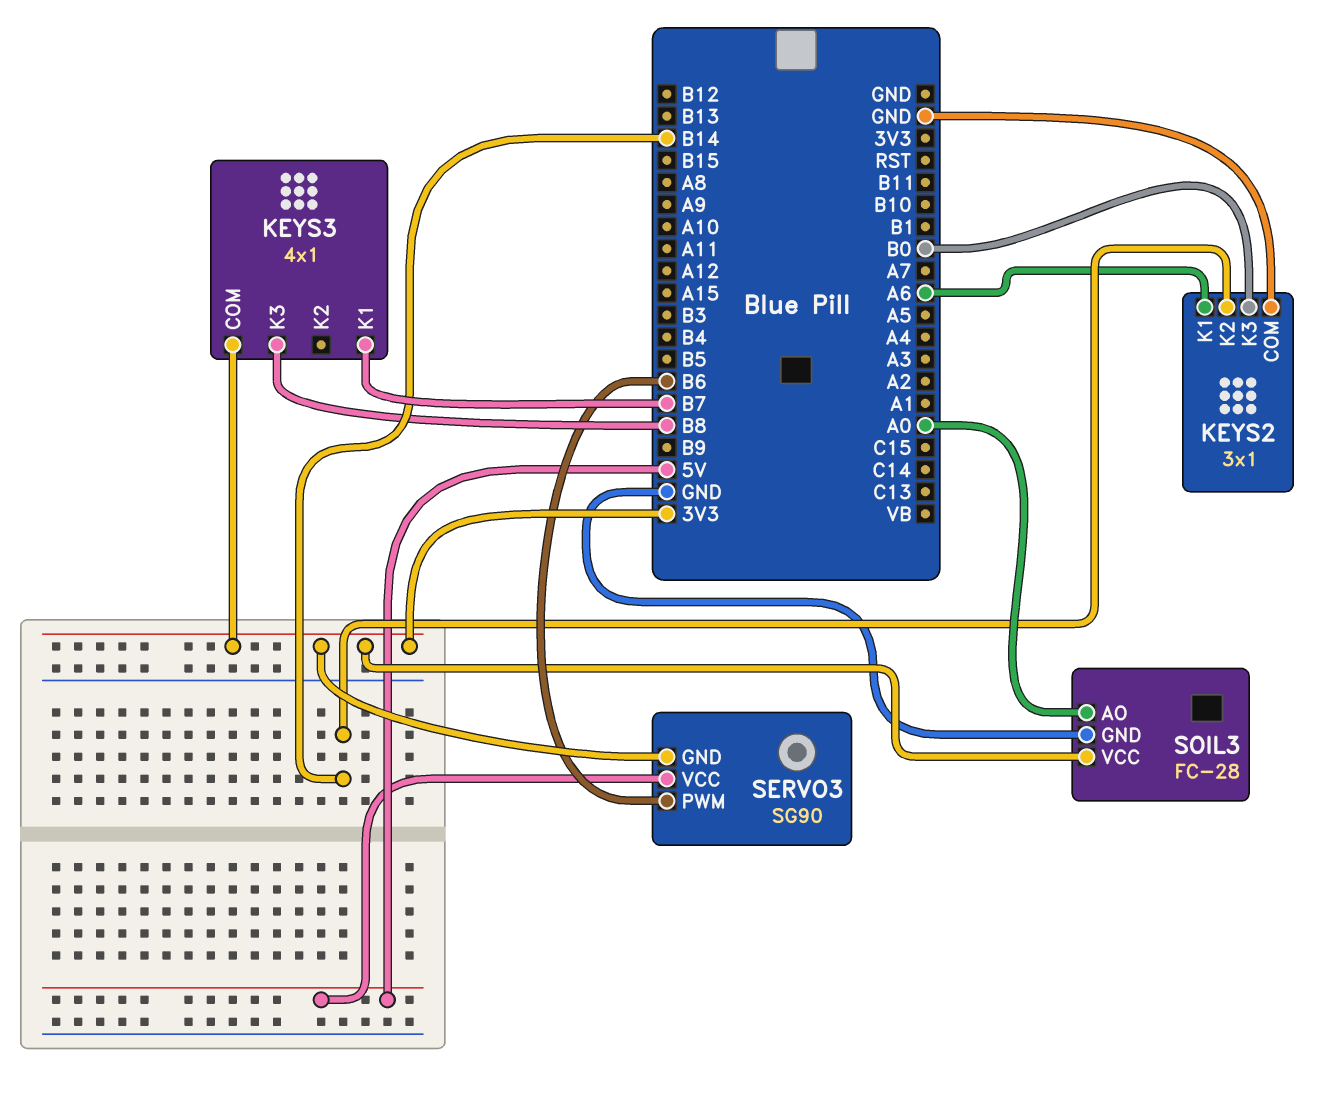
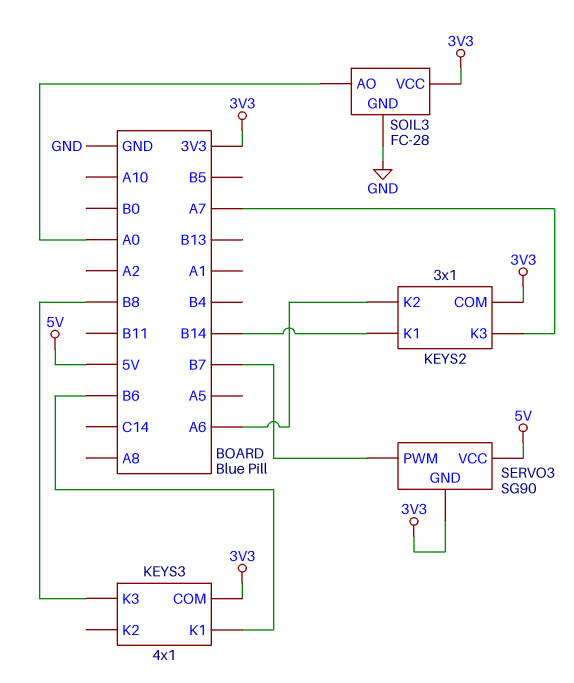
KEYS2 pin COM: GND -> 3V3
KEYS2 pin K1: A6 -> B14
KEYS2 pin K2: B14 -> A6
KEYS2 pin K3: B0 -> A7
KEYS3 pin K1: B7 -> B6
SERVO3 pin PWM: B6 -> B7

